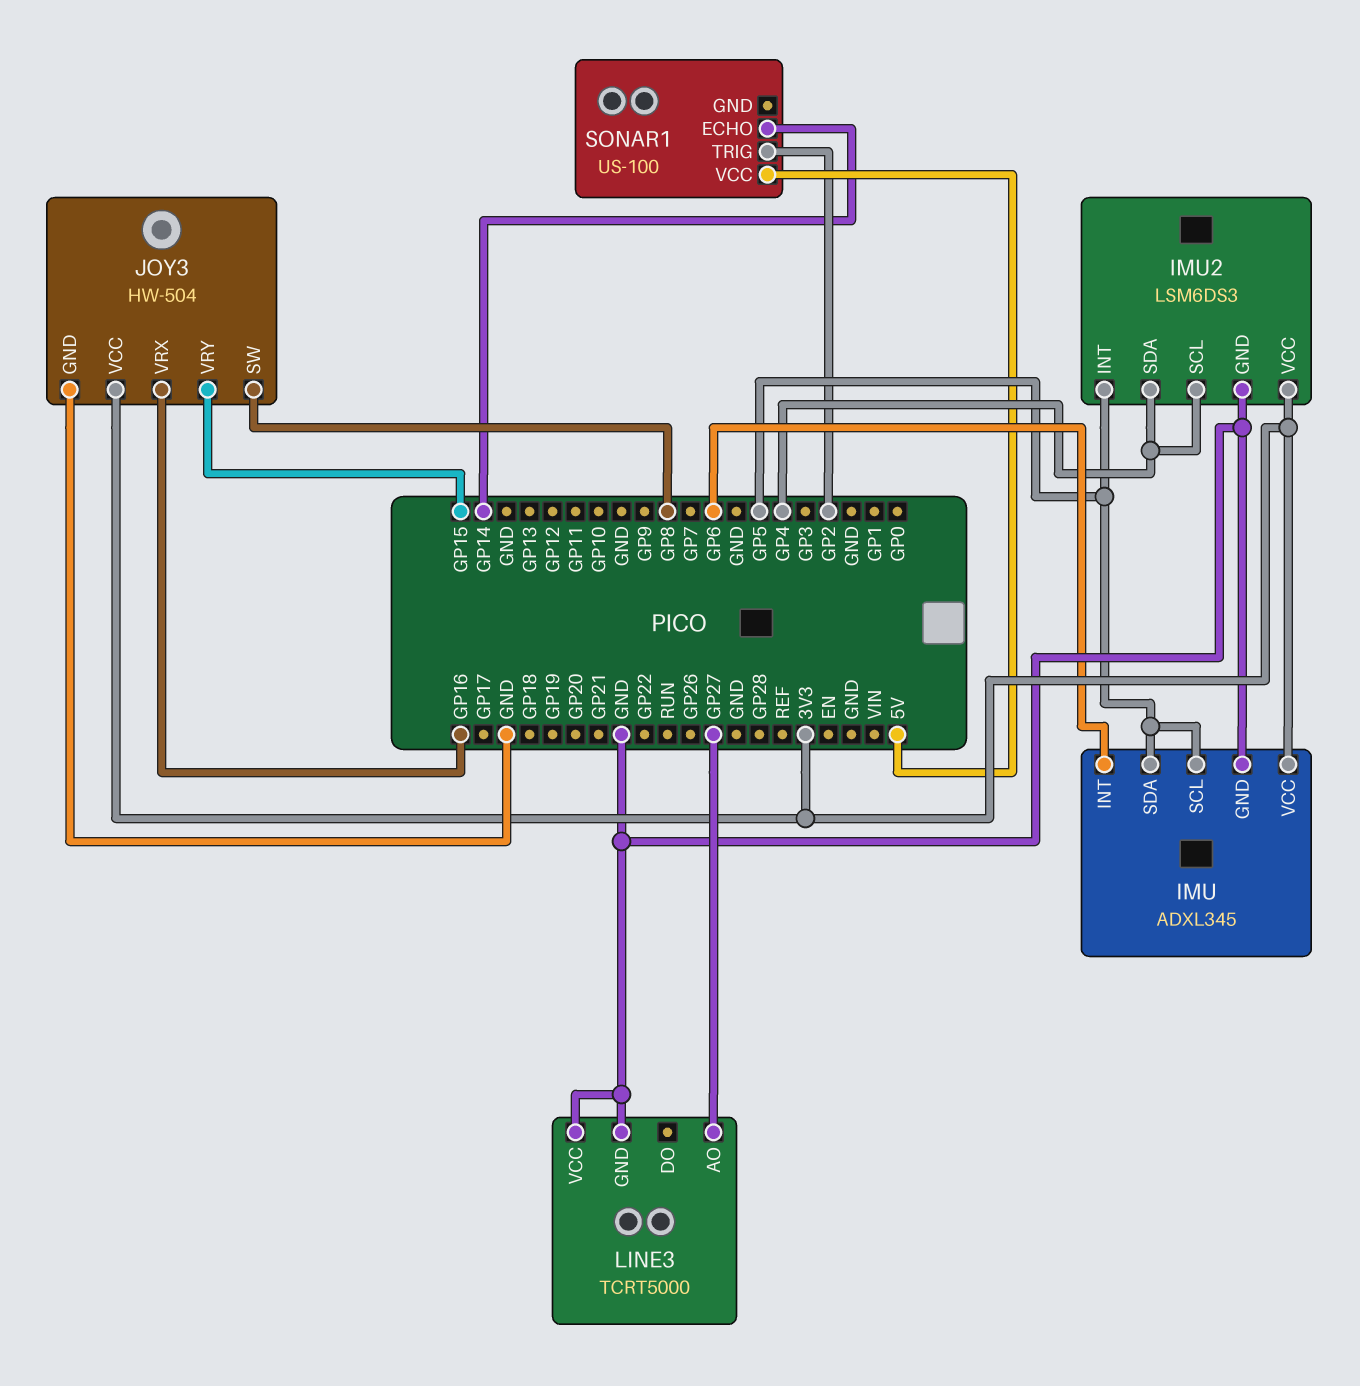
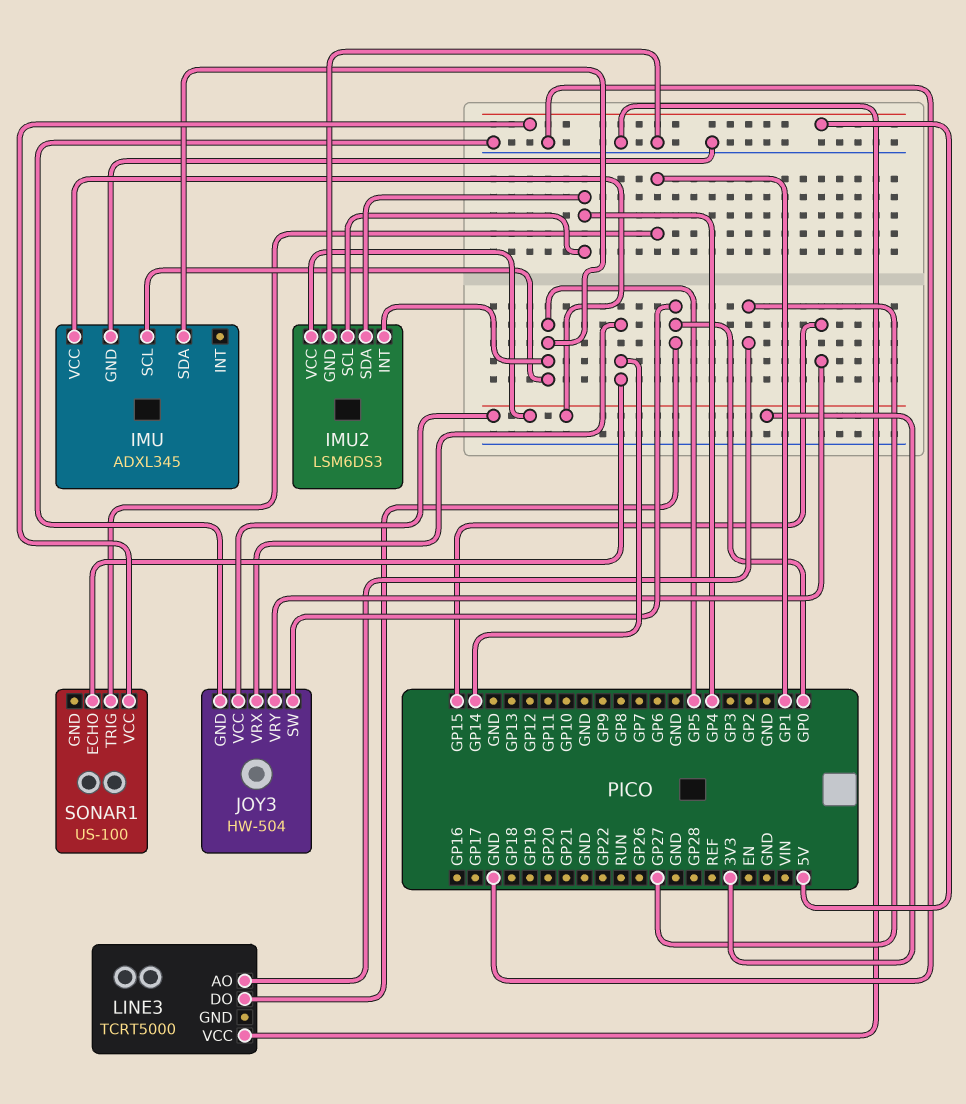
IMU pin INT: GP6 -> none
JOY3 pin SW: GP8 -> GP0
JOY3 pin VRX: GP16 -> GP14
LINE3 pin DO: none -> GP0
LINE3 pin GND: GND -> none
SONAR1 pin TRIG: GP2 -> GP1

